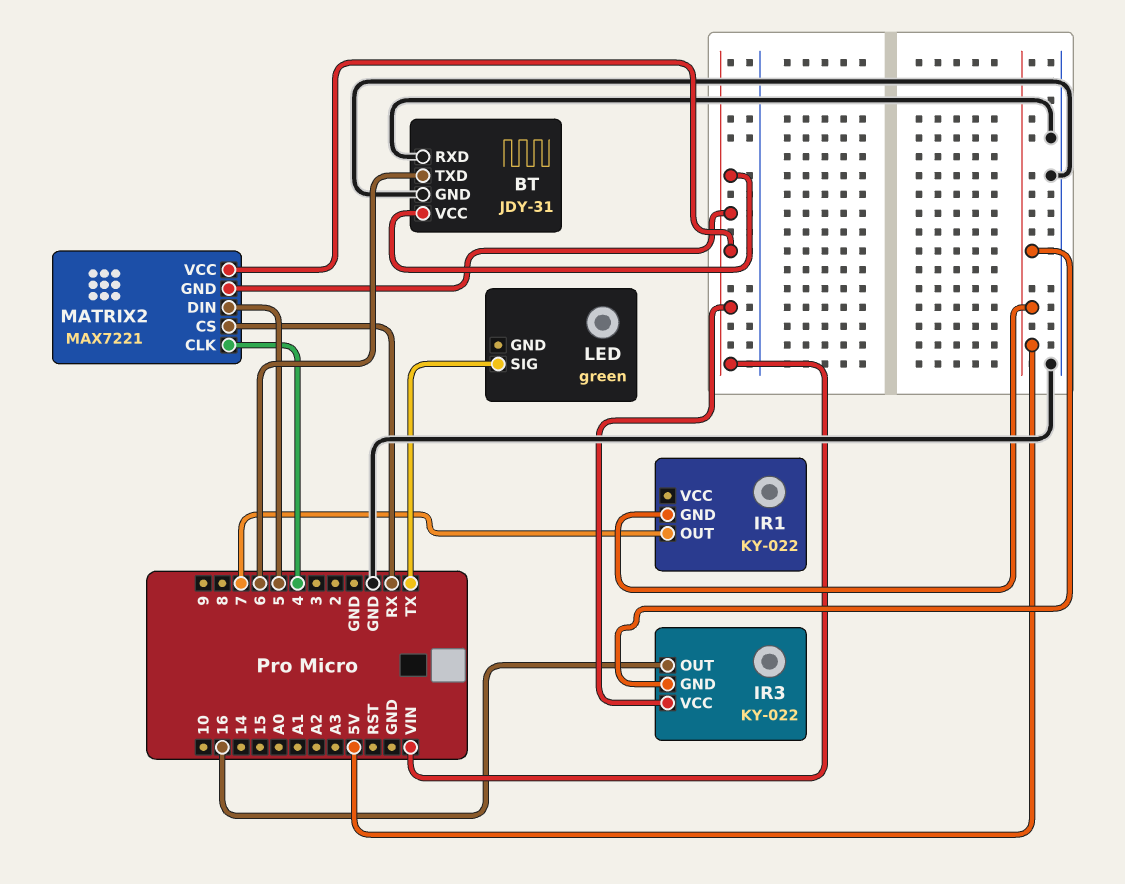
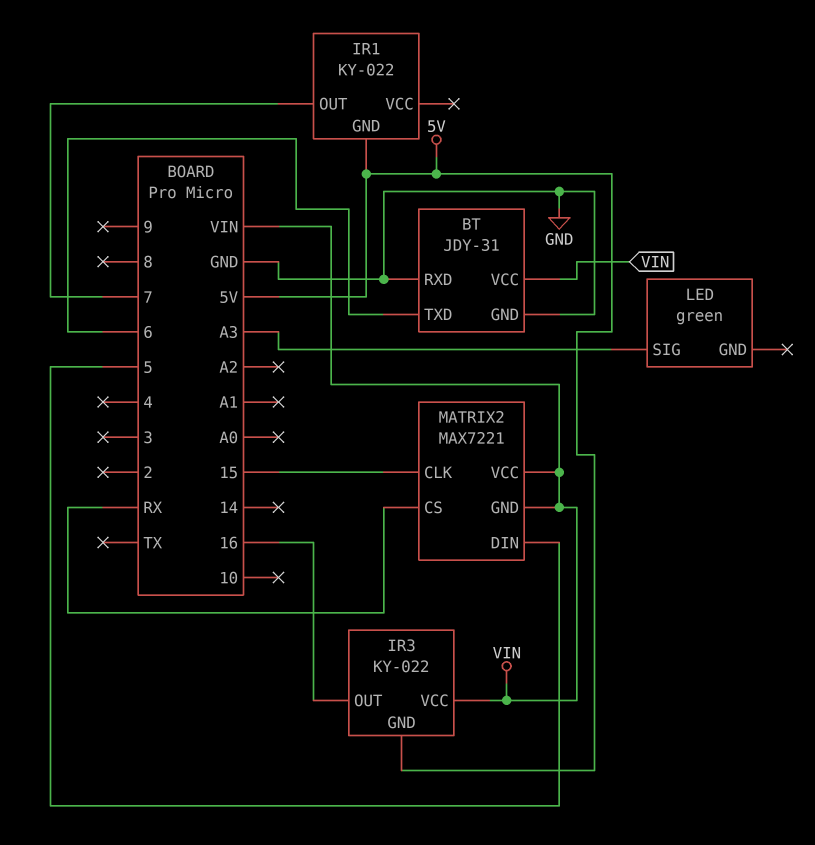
LED pin SIG: TX -> A3
MATRIX2 pin CLK: 4 -> 15

